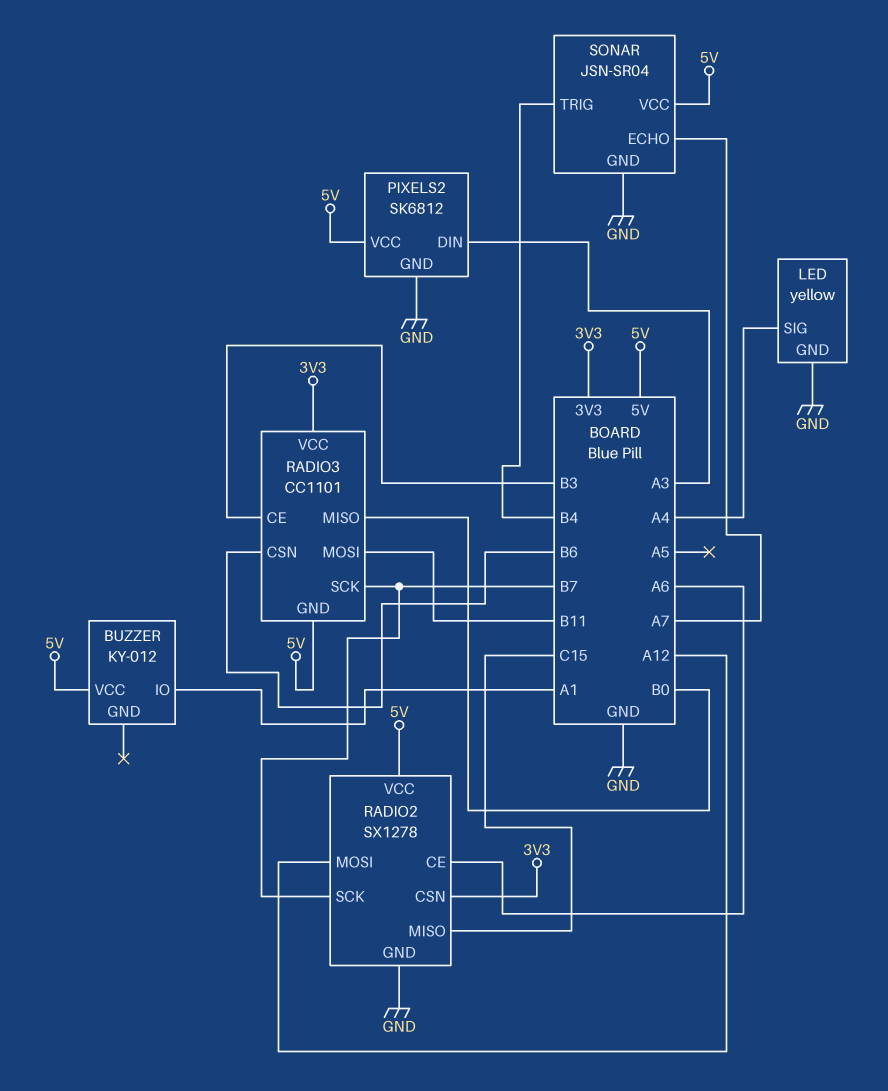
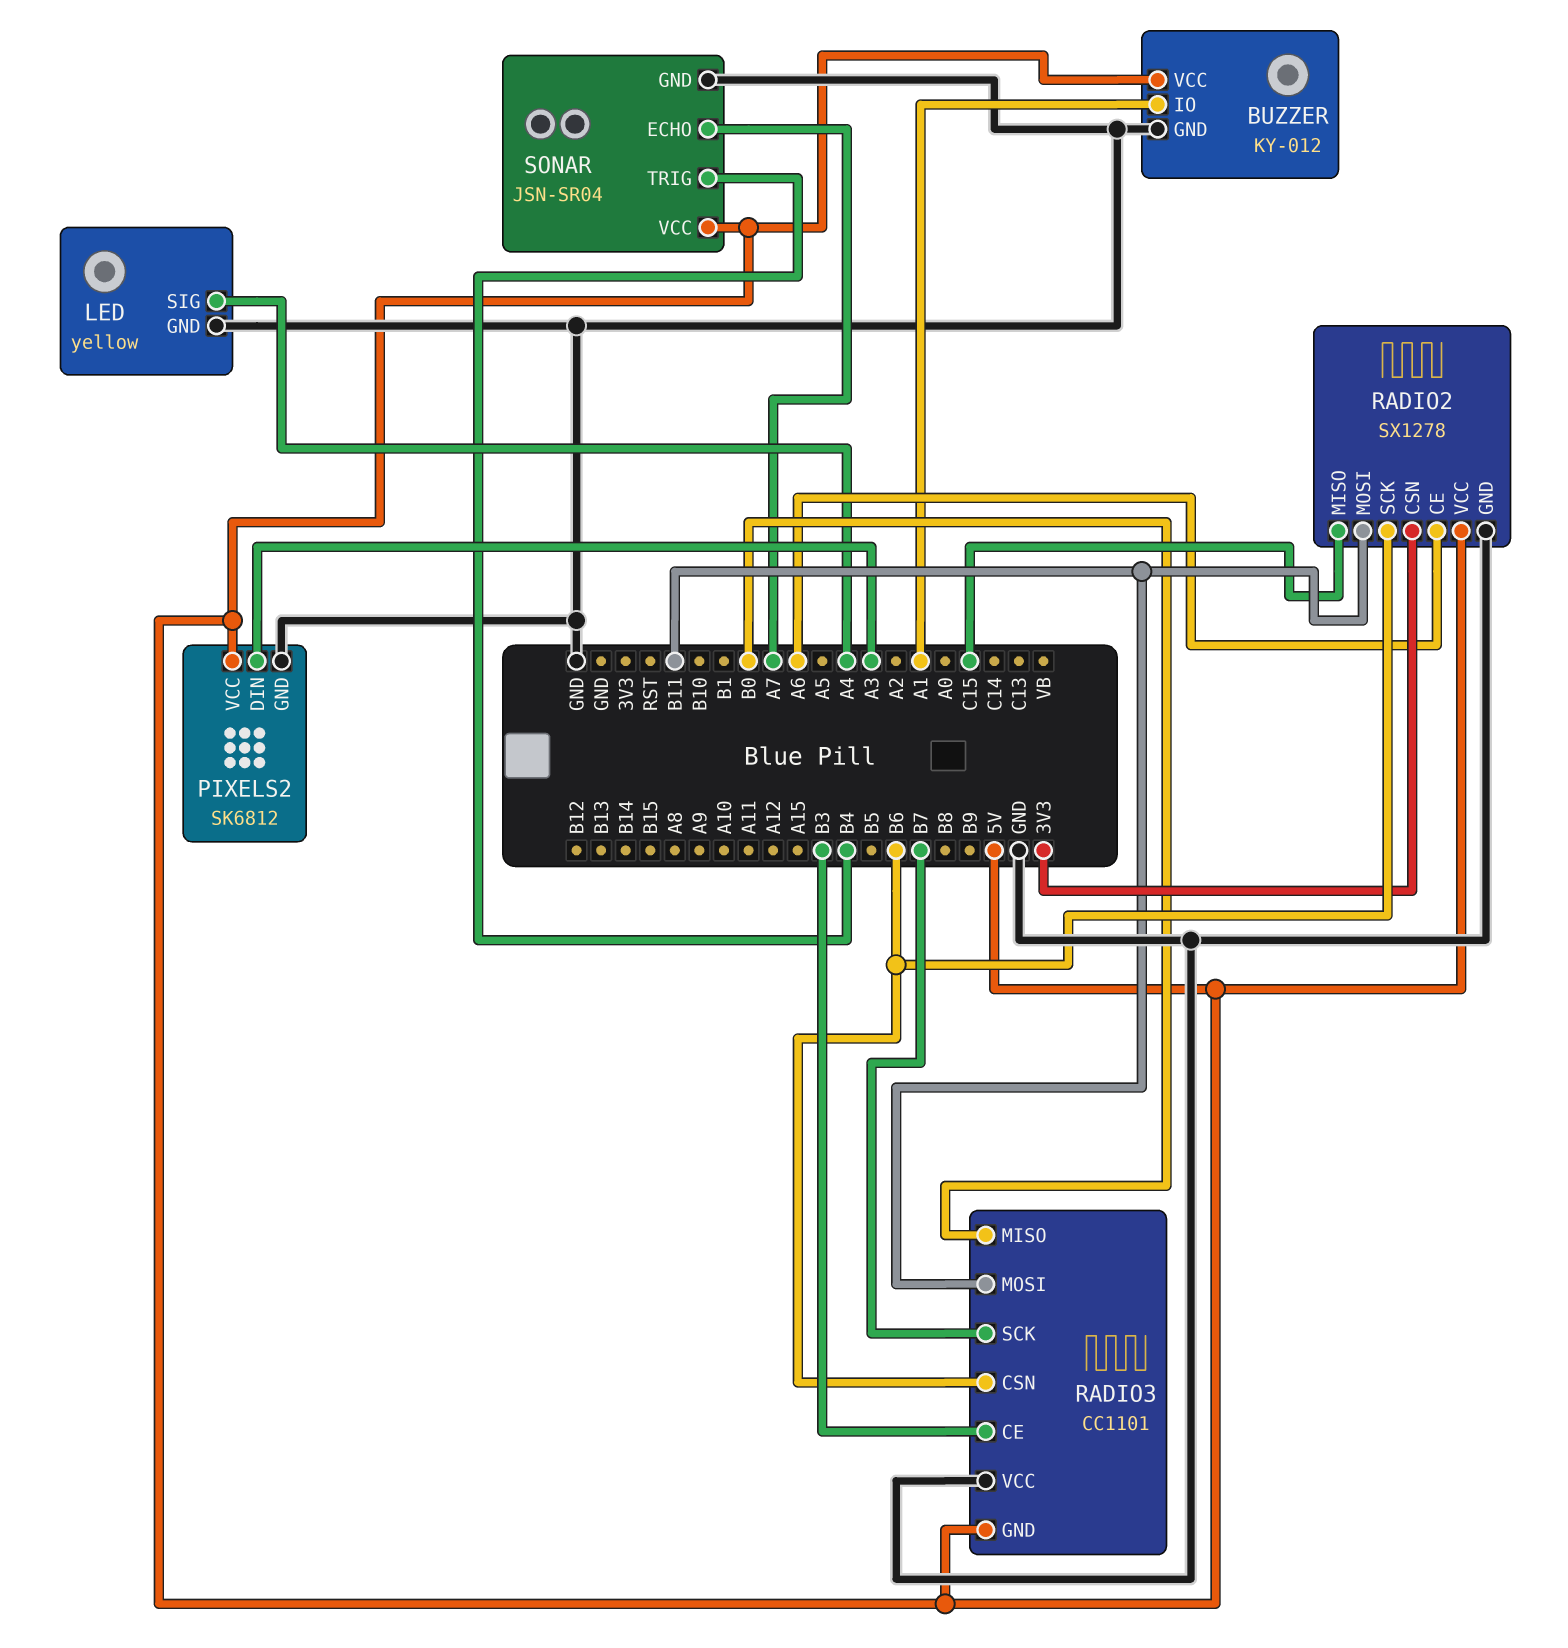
BUZZER pin GND: none -> GND
RADIO2 pin MOSI: A12 -> B11
RADIO2 pin SCK: B7 -> B6
RADIO3 pin VCC: 3V3 -> GND

